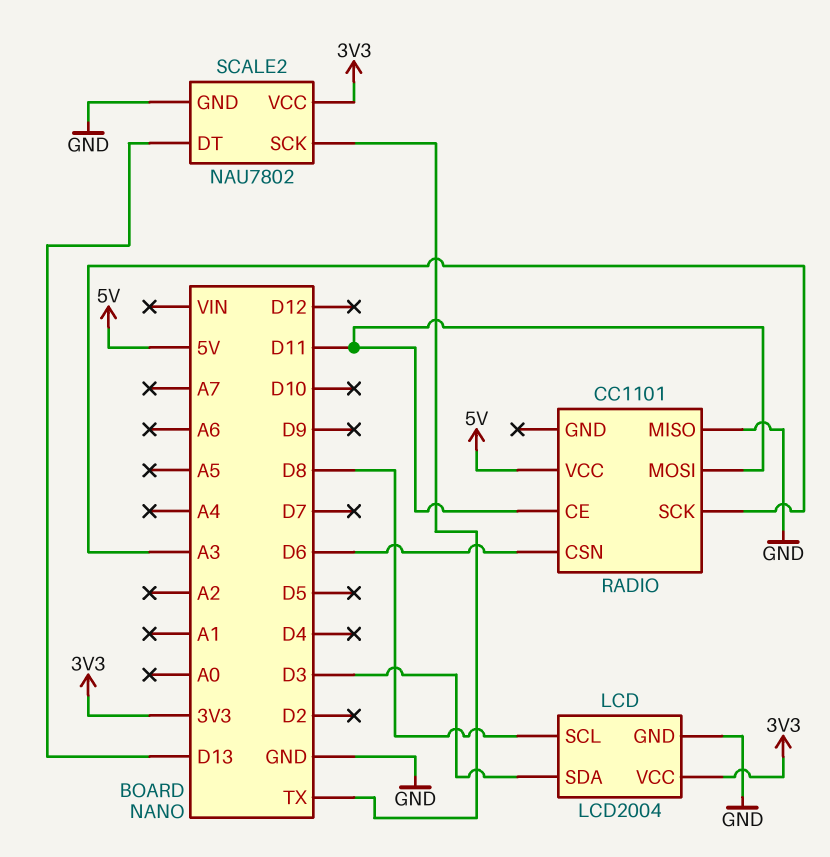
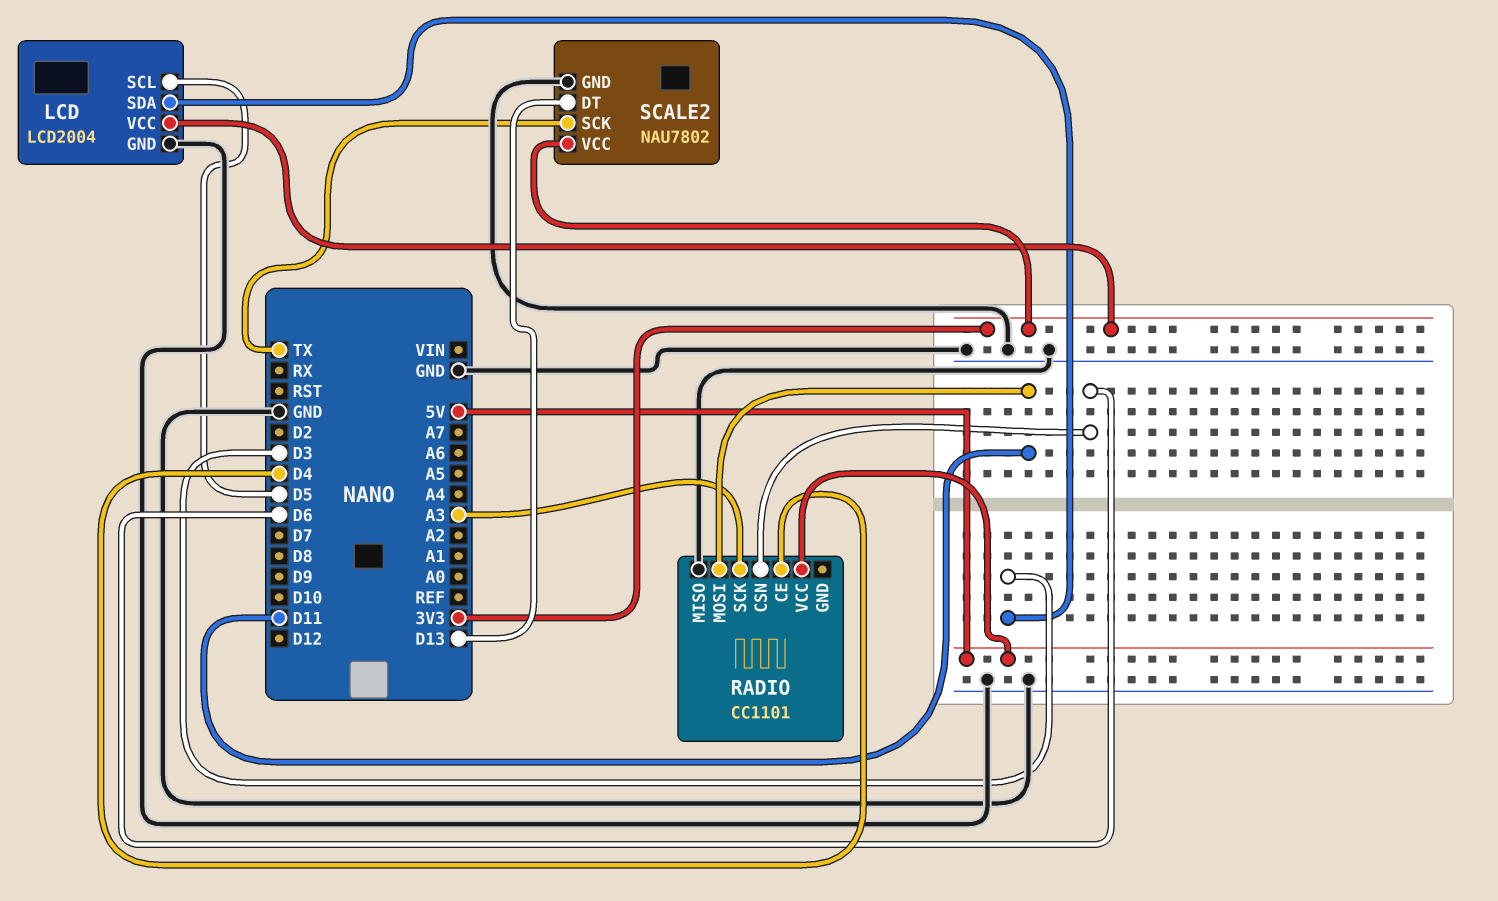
LCD pin SCL: D8 -> D5
RADIO pin CE: D11 -> D4

